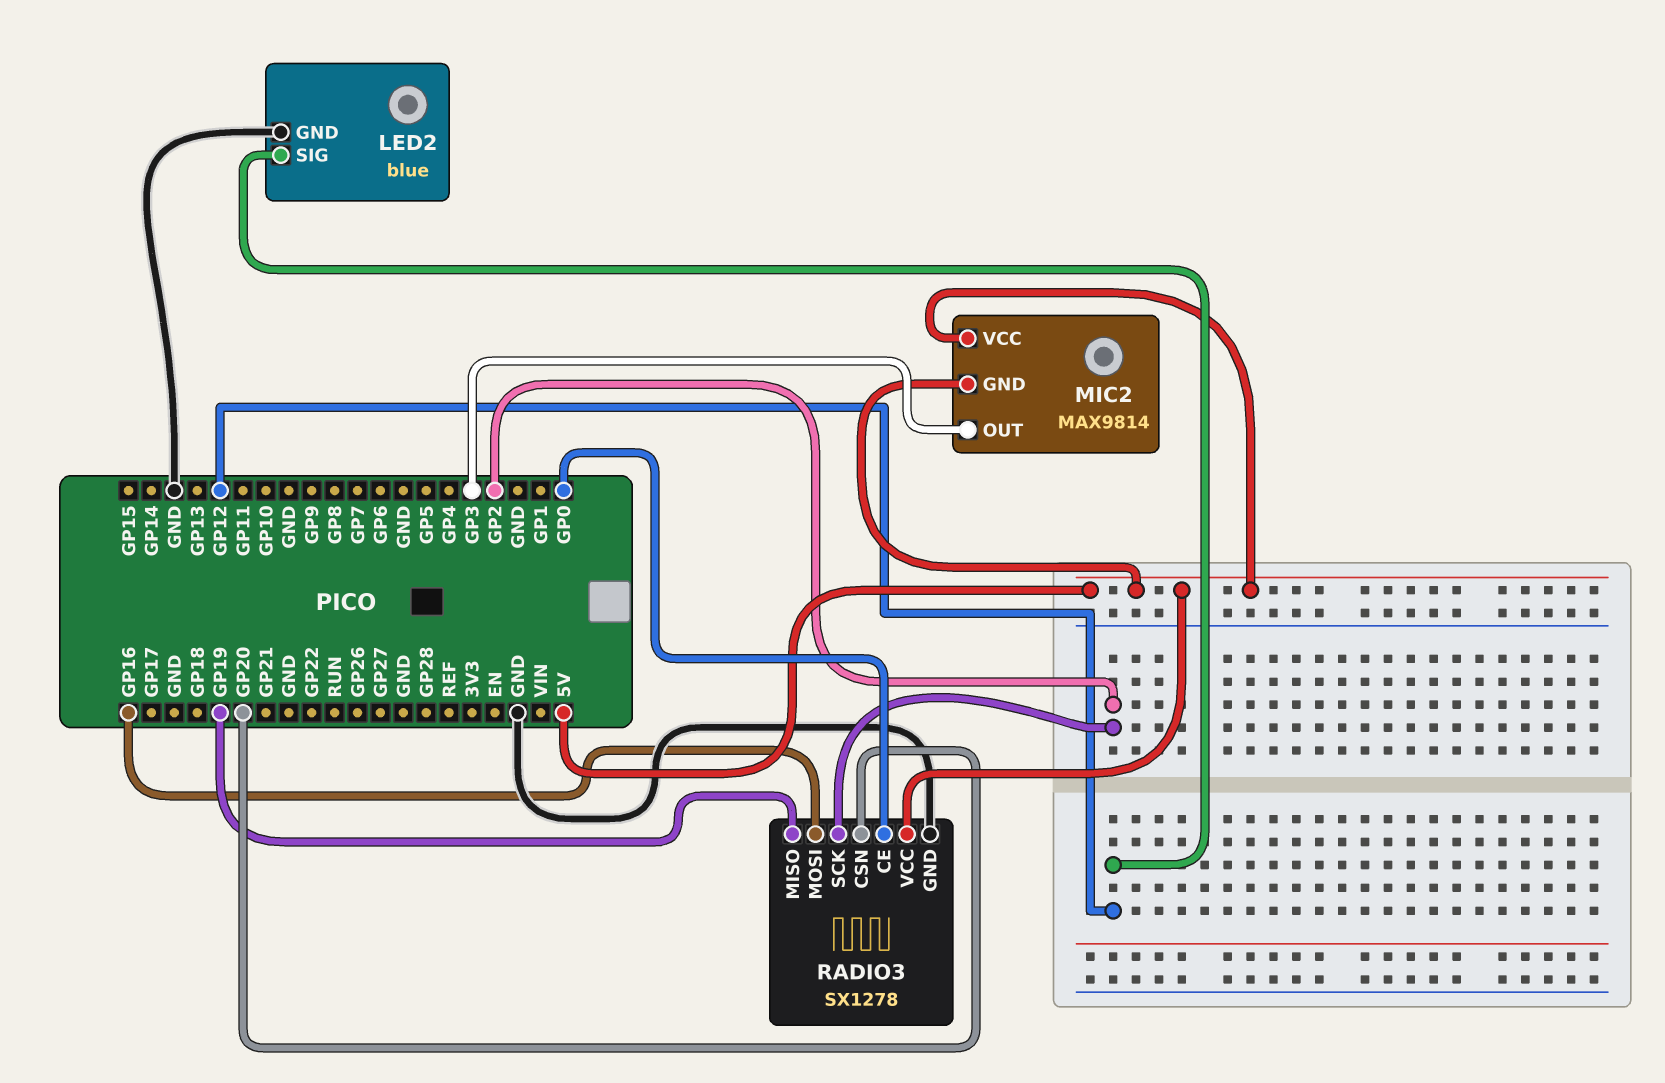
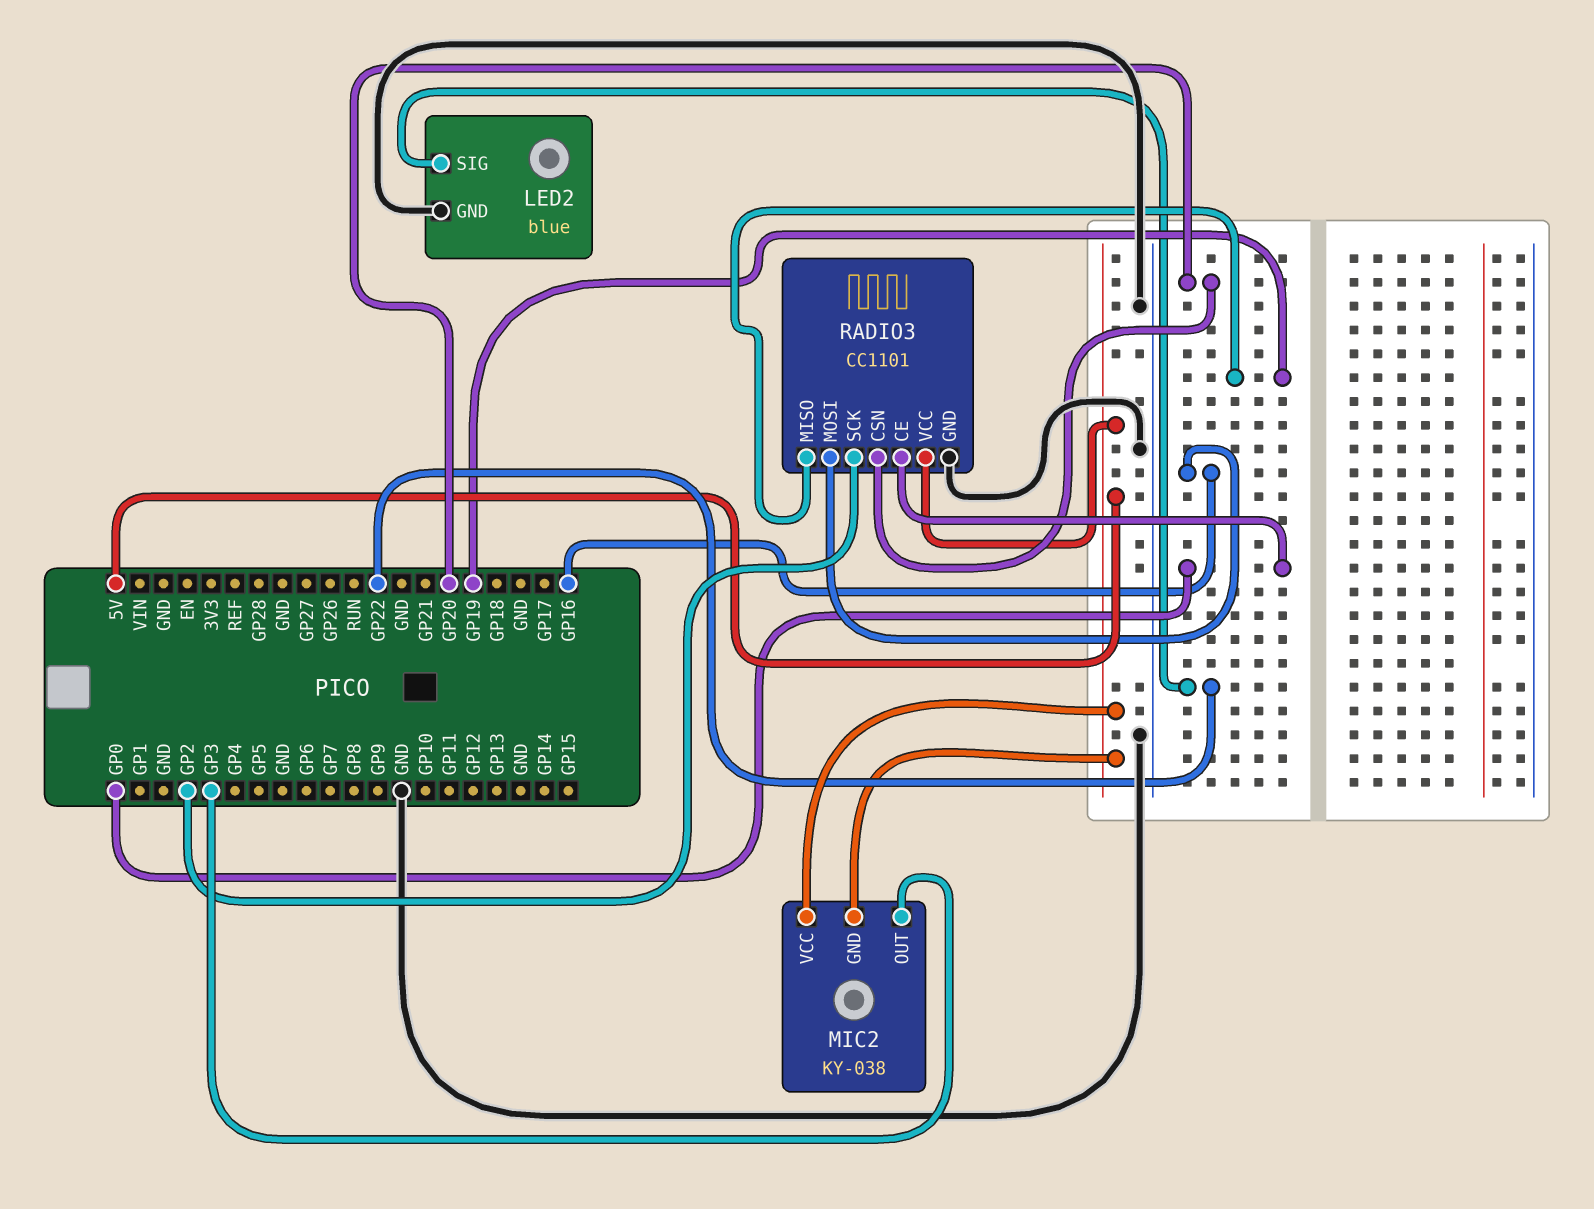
LED2 pin SIG: GP12 -> GP22
MIC2: MAX9814 -> KY-038
RADIO3: SX1278 -> CC1101

